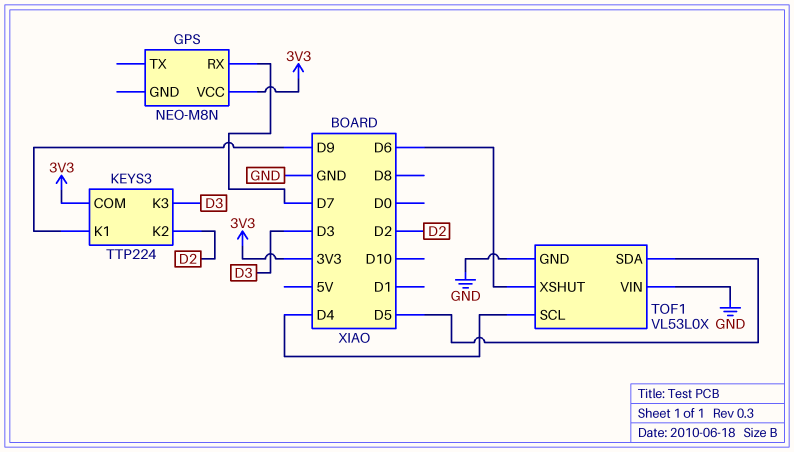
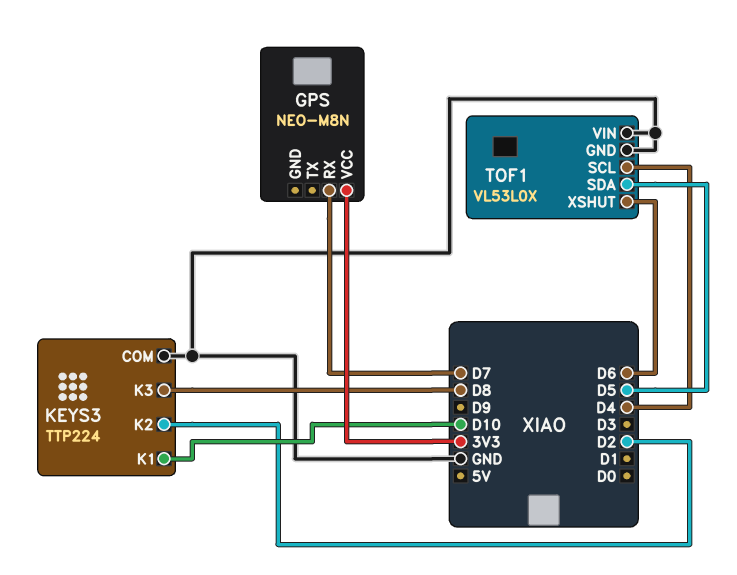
KEYS3 pin COM: 3V3 -> GND
KEYS3 pin K1: D9 -> D10
KEYS3 pin K3: D3 -> D8

